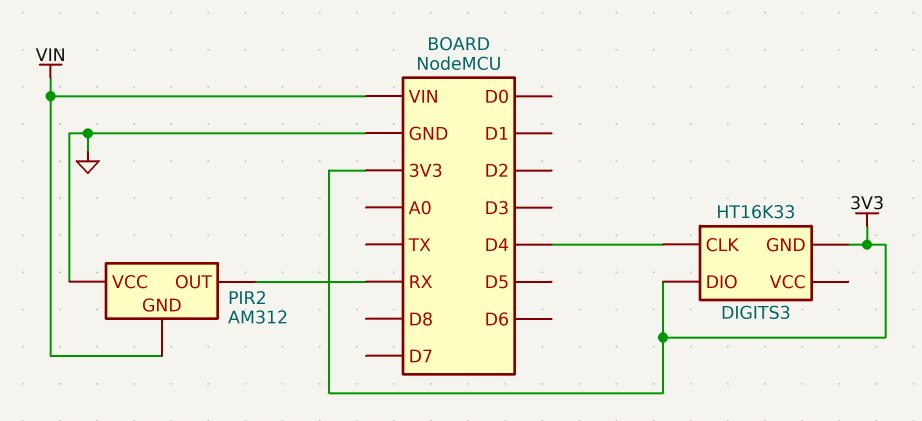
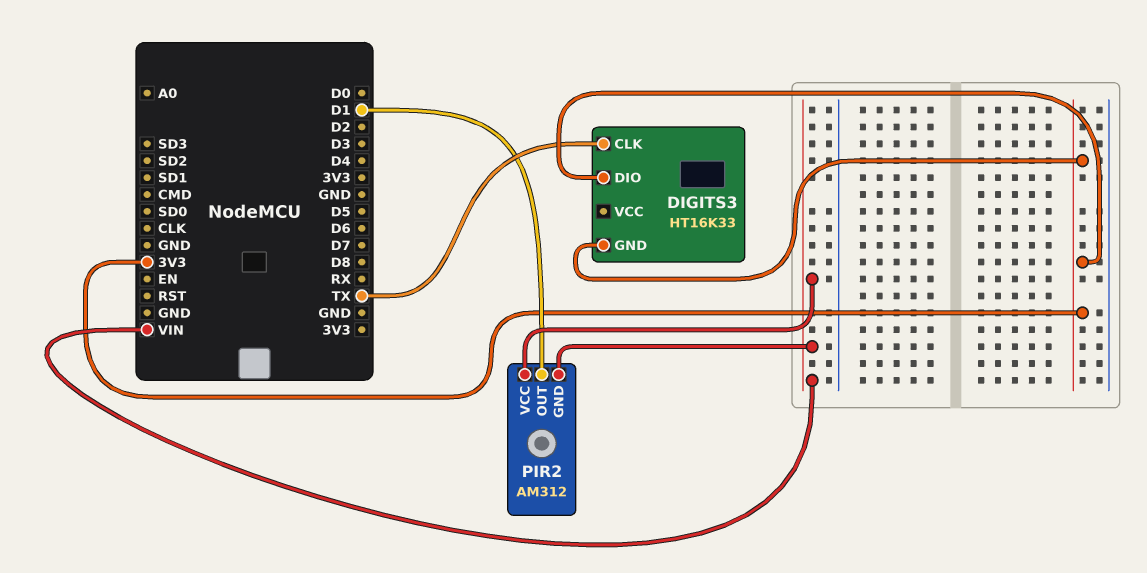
DIGITS3 pin CLK: D4 -> TX
PIR2 pin OUT: RX -> D1
PIR2 pin VCC: GND -> VIN

